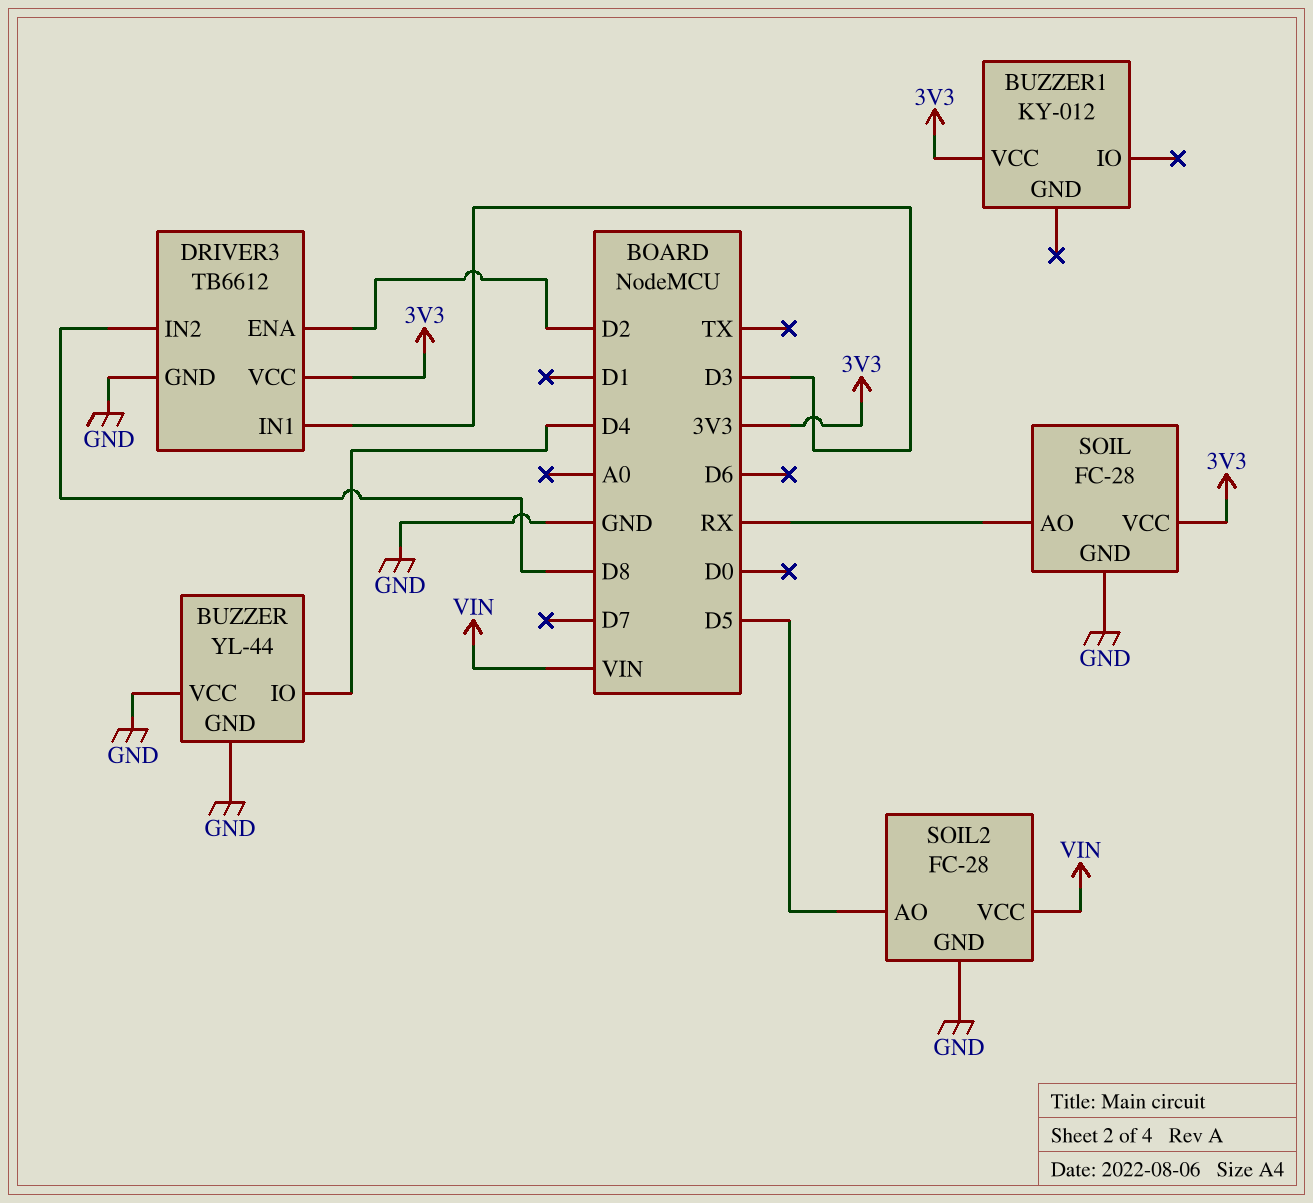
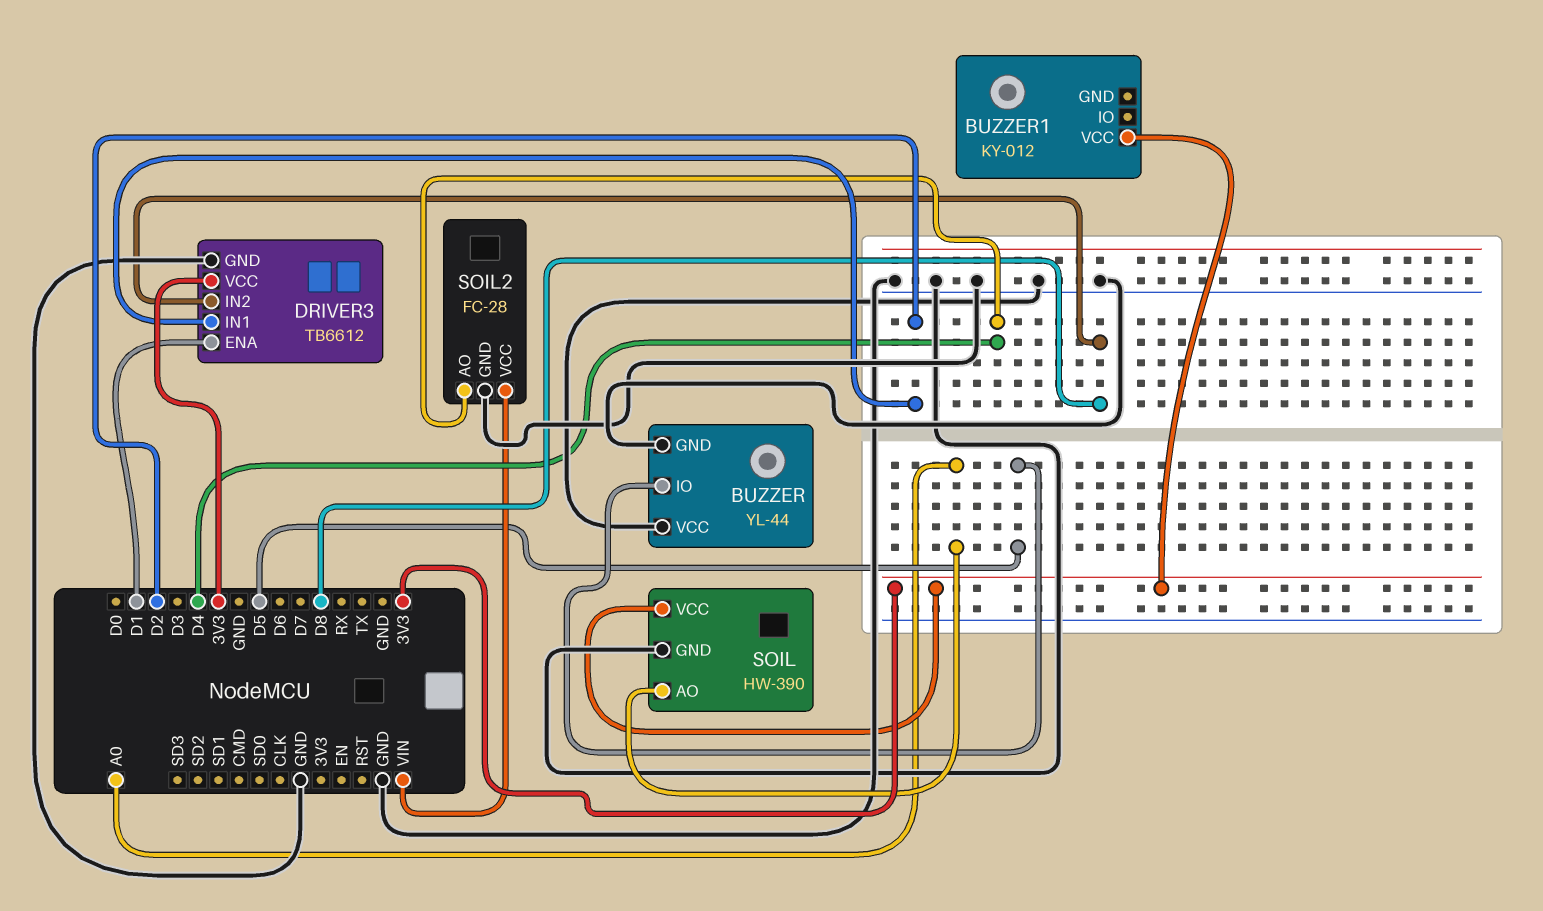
BUZZER pin IO: D4 -> D5
DRIVER3 pin ENA: D2 -> D1
DRIVER3 pin IN1: D3 -> D2
SOIL: FC-28 -> HW-390
SOIL pin AO: RX -> A0
SOIL2 pin AO: D5 -> D4

